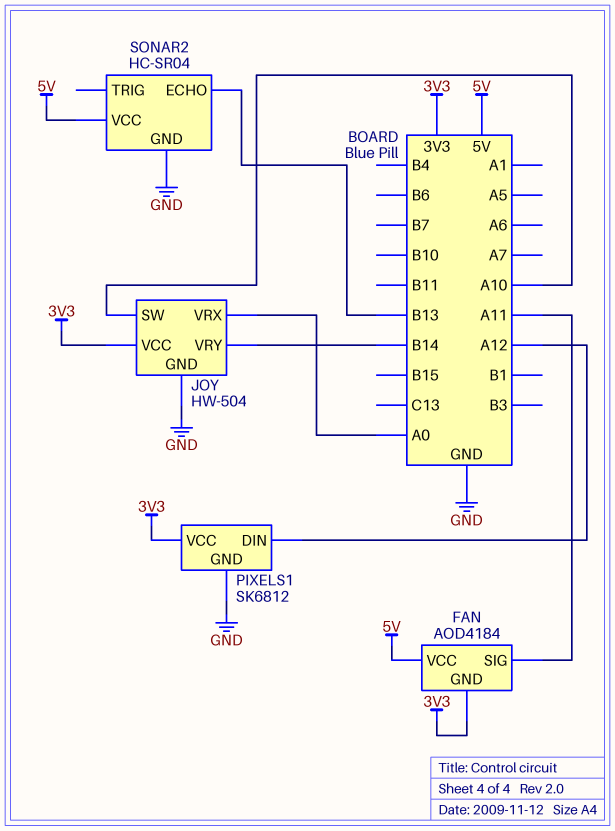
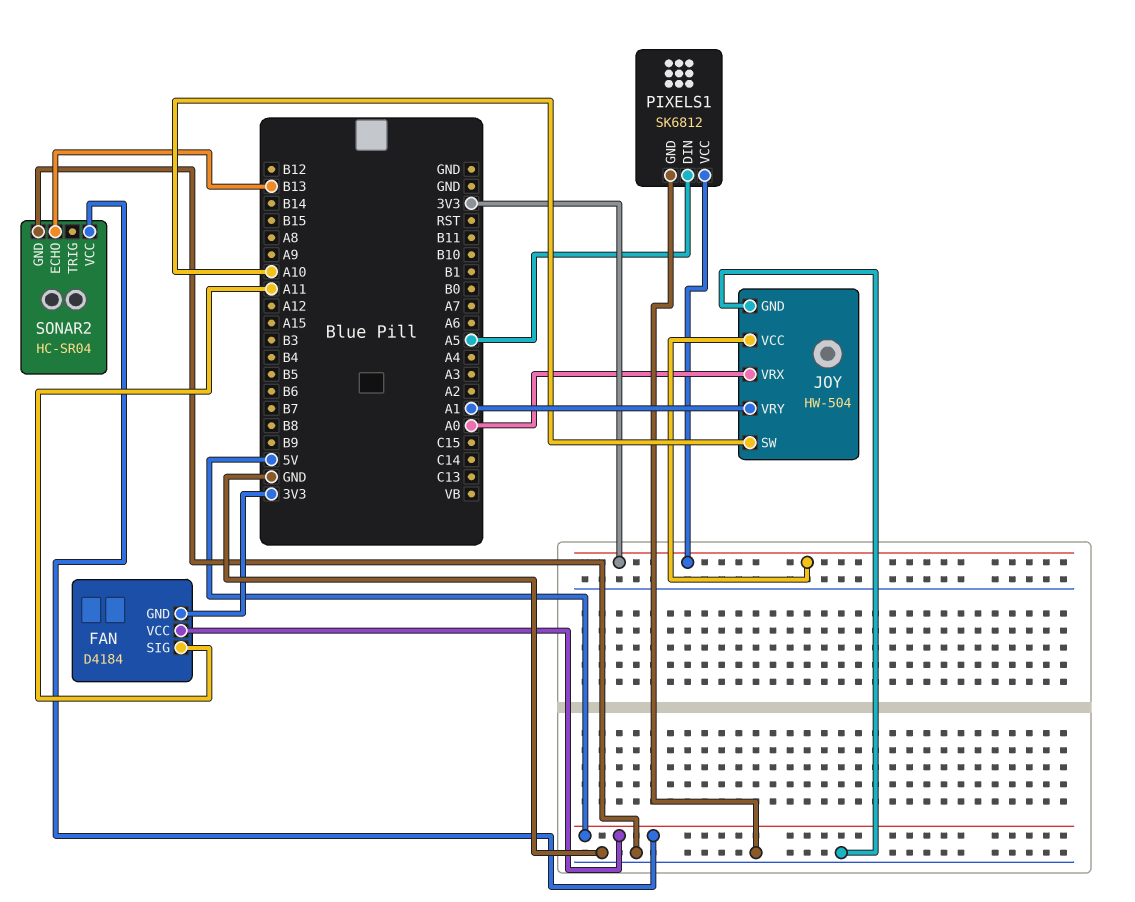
FAN: AOD4184 -> D4184
JOY pin VRY: B14 -> A1
PIXELS1 pin DIN: A12 -> A5

